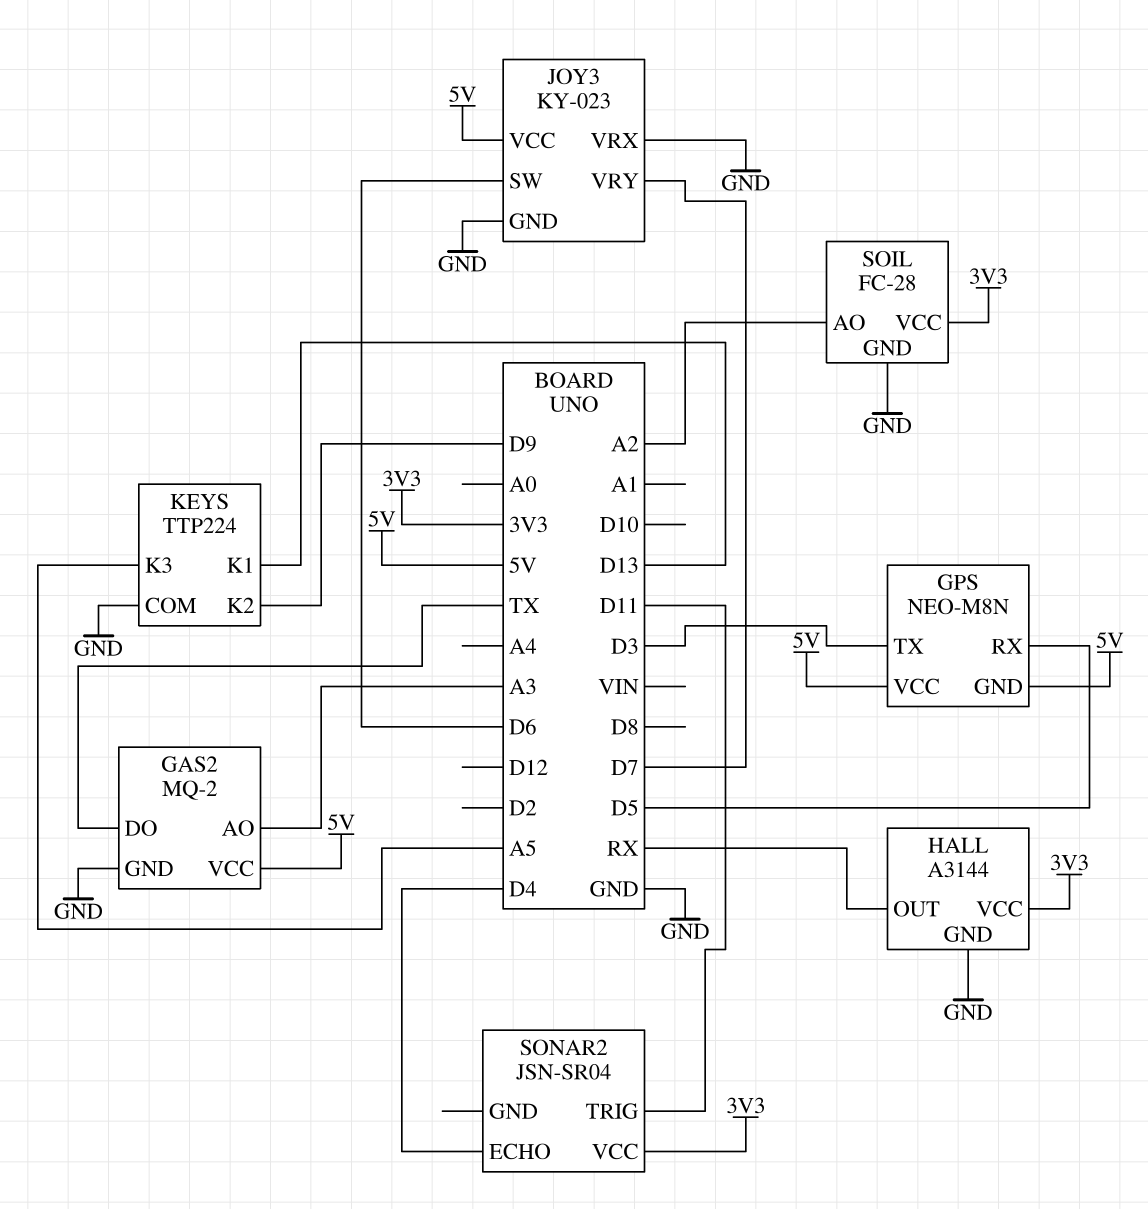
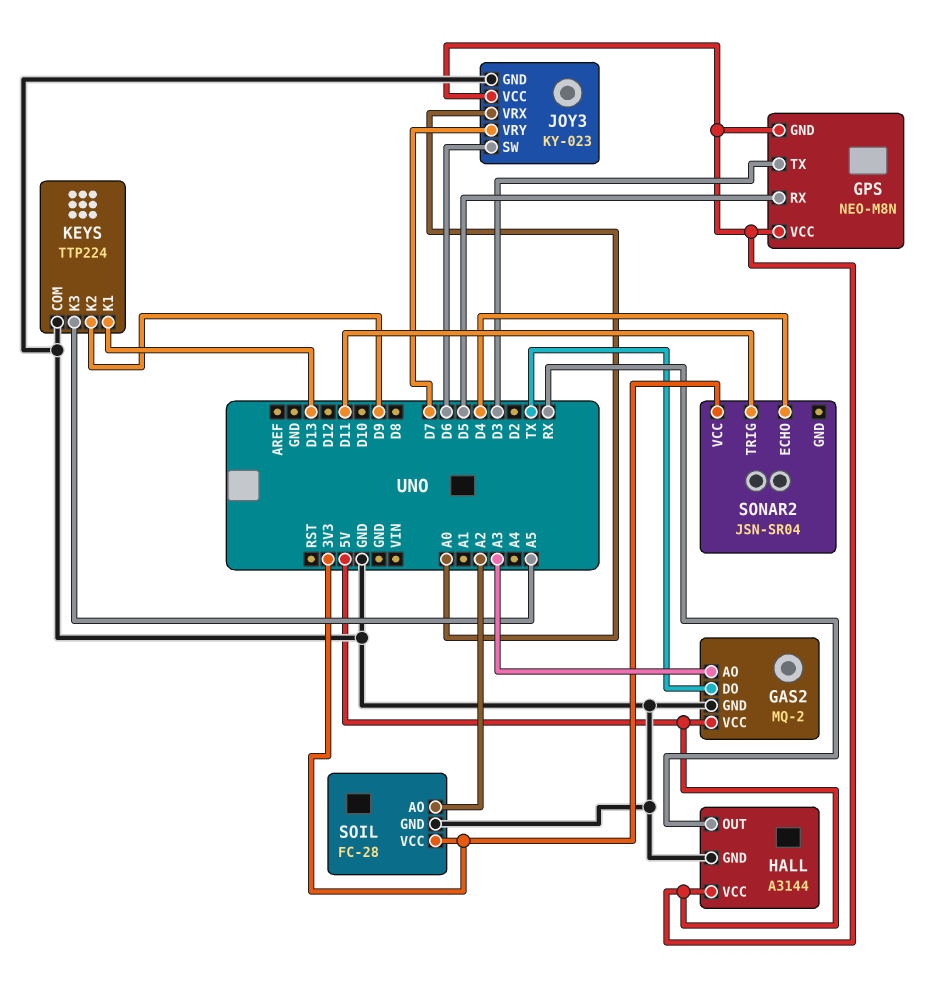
HALL pin VCC: 3V3 -> 5V
JOY3 pin VRX: GND -> A0

